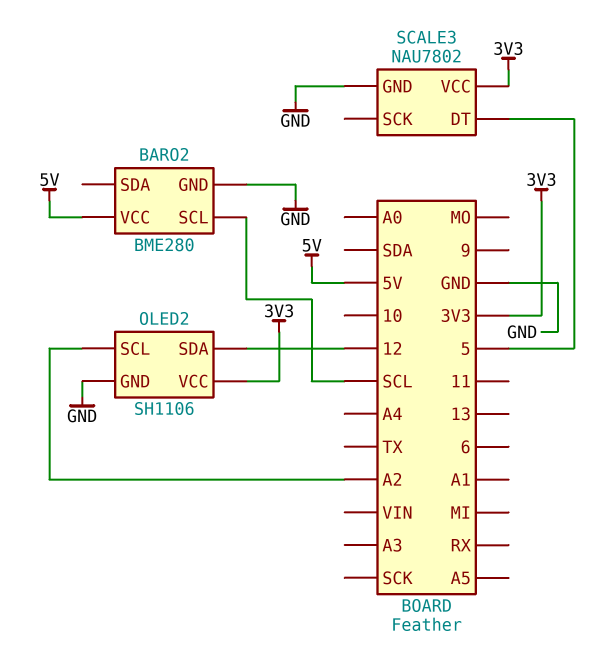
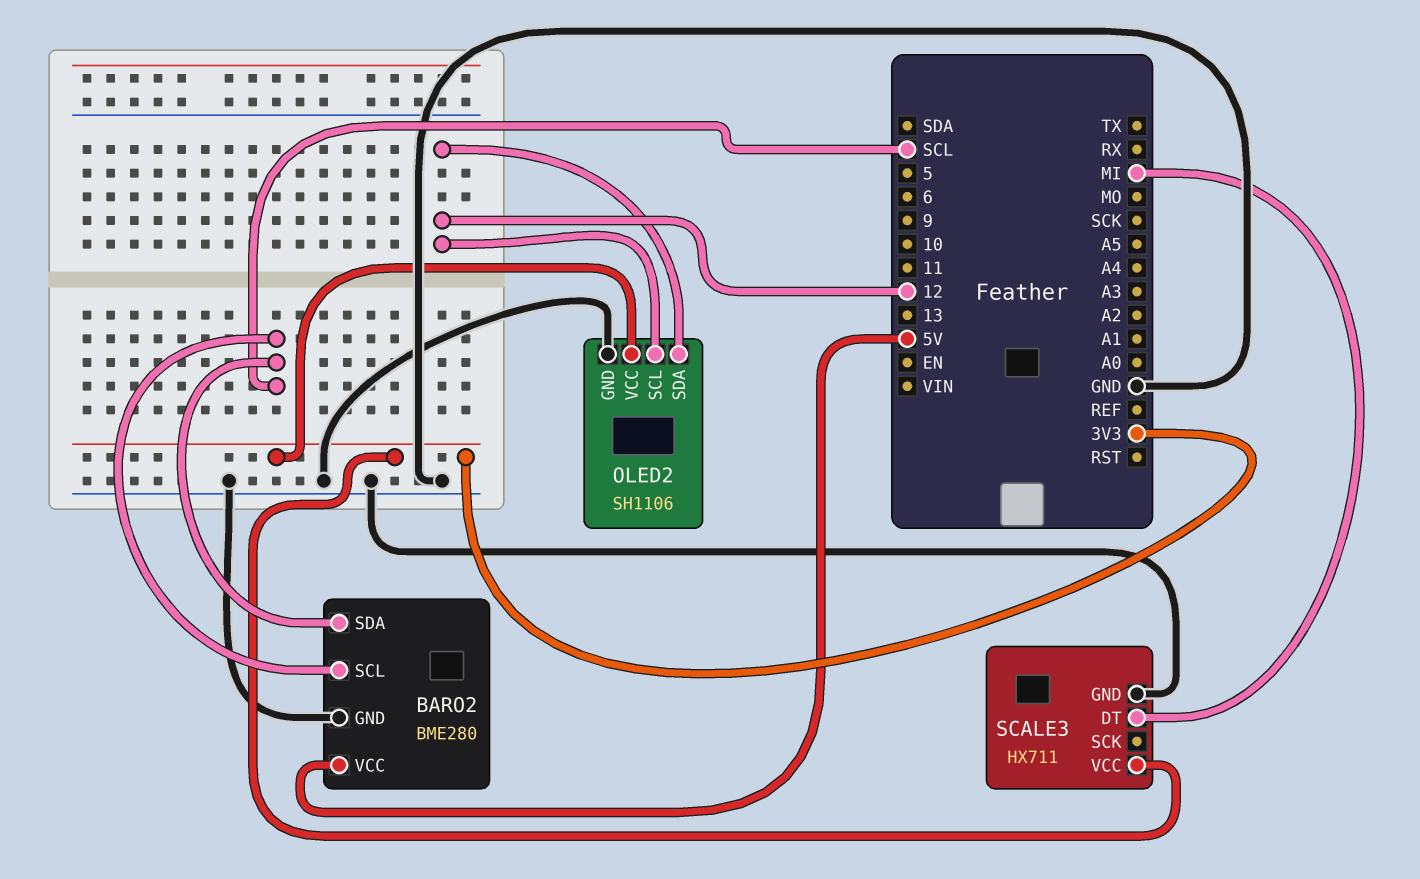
BARO2 pin SDA: none -> SCL
OLED2 pin SCL: A2 -> 12
SCALE3: NAU7802 -> HX711
SCALE3 pin DT: 5 -> MI

